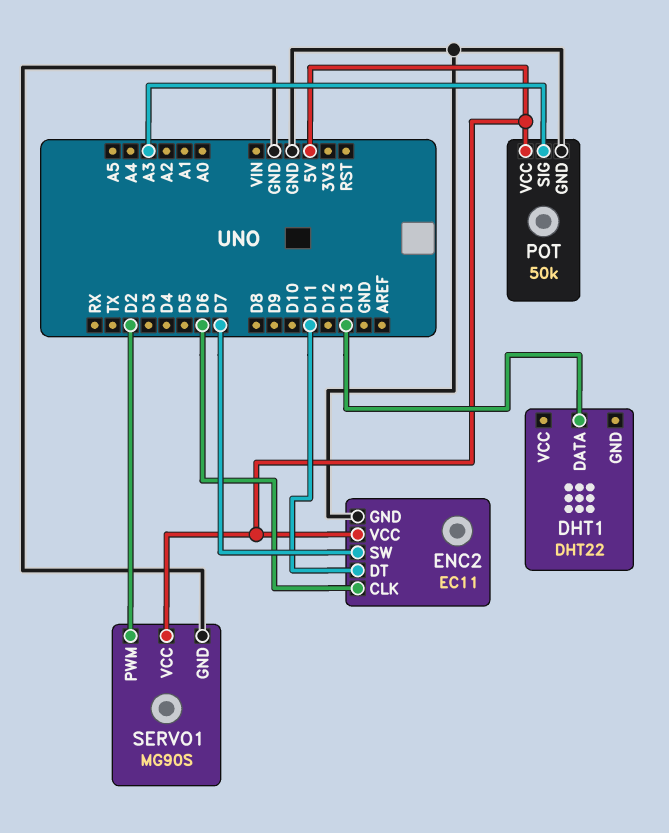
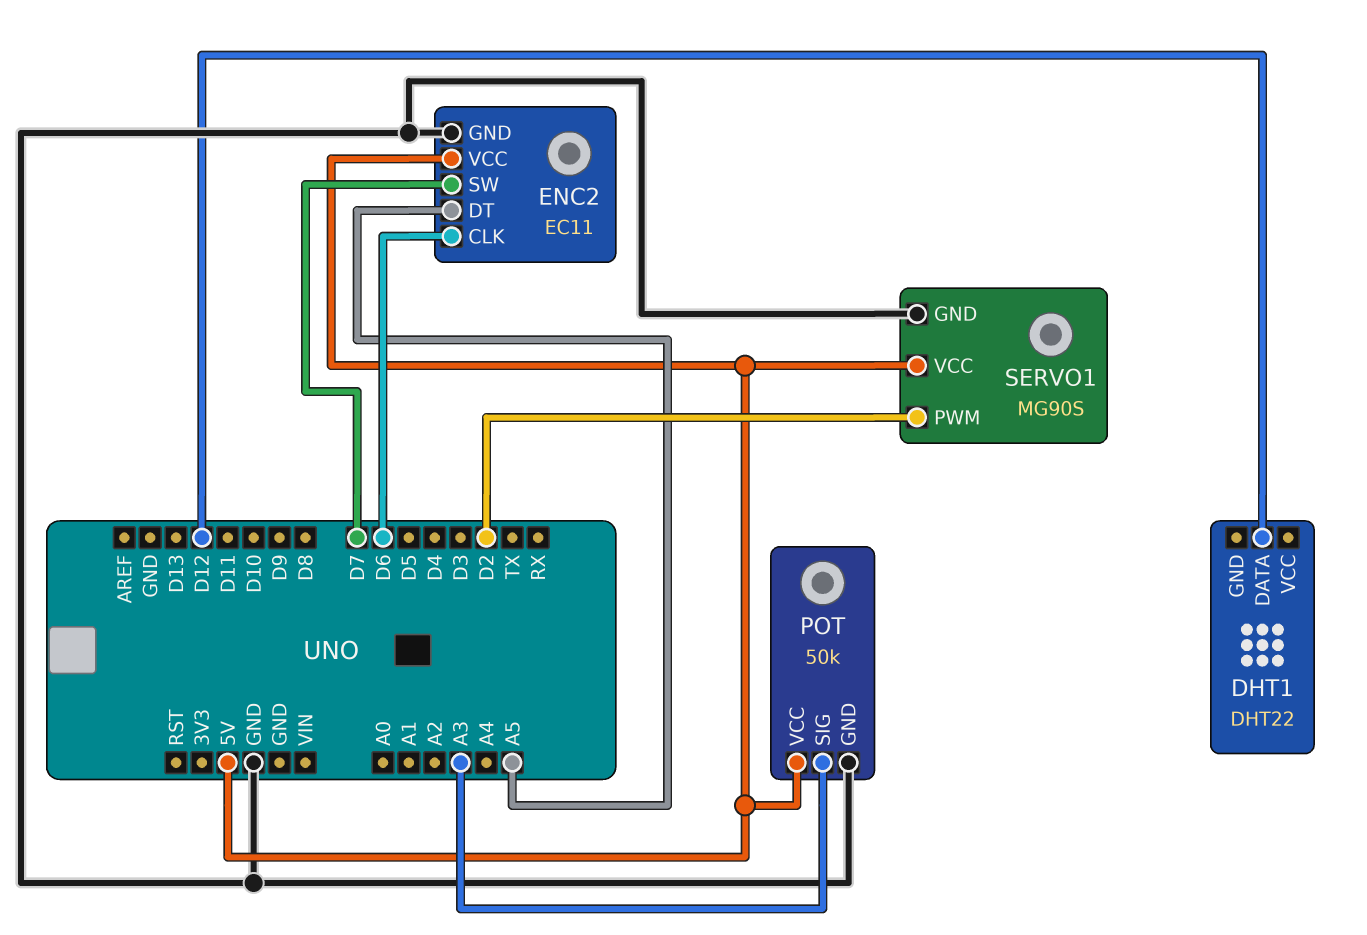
DHT1 pin DATA: D13 -> D12
ENC2 pin DT: D11 -> A5

